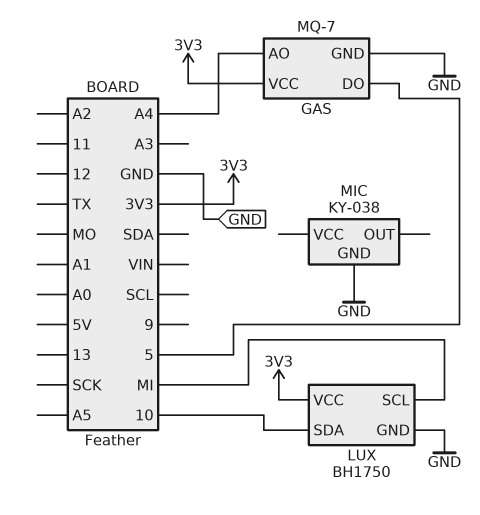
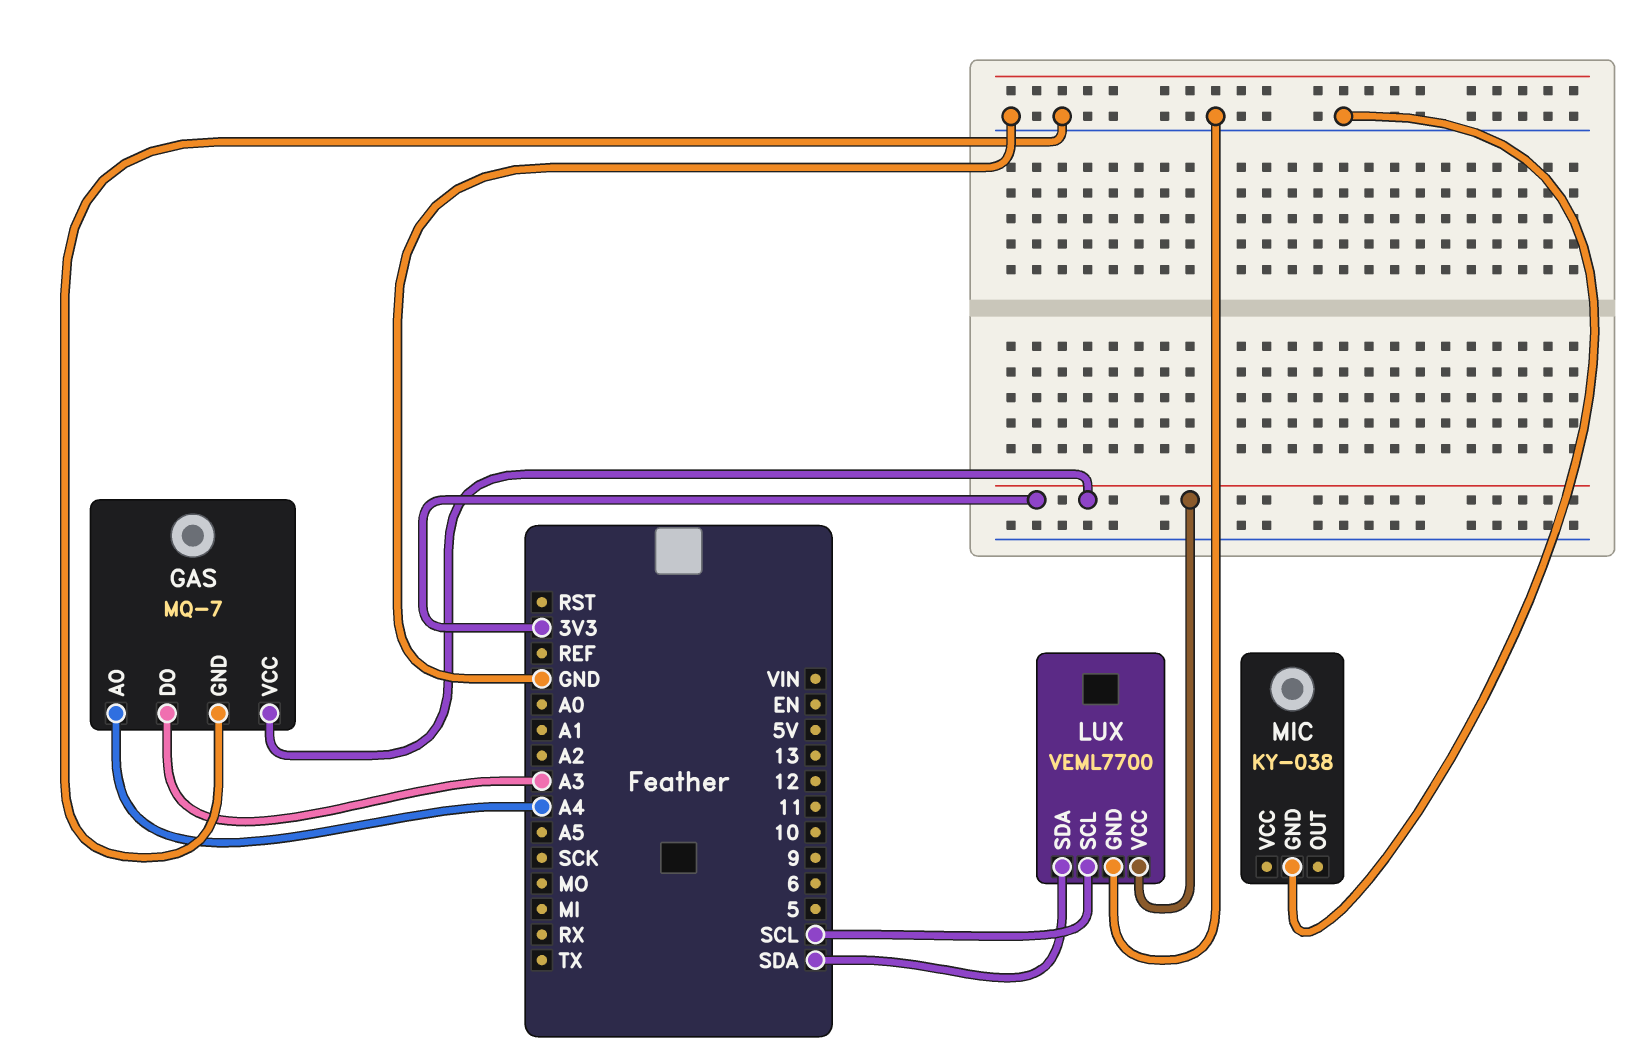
GAS pin DO: 5 -> A3
LUX: BH1750 -> VEML7700
LUX pin SCL: MI -> SCL
LUX pin SDA: 10 -> SDA

